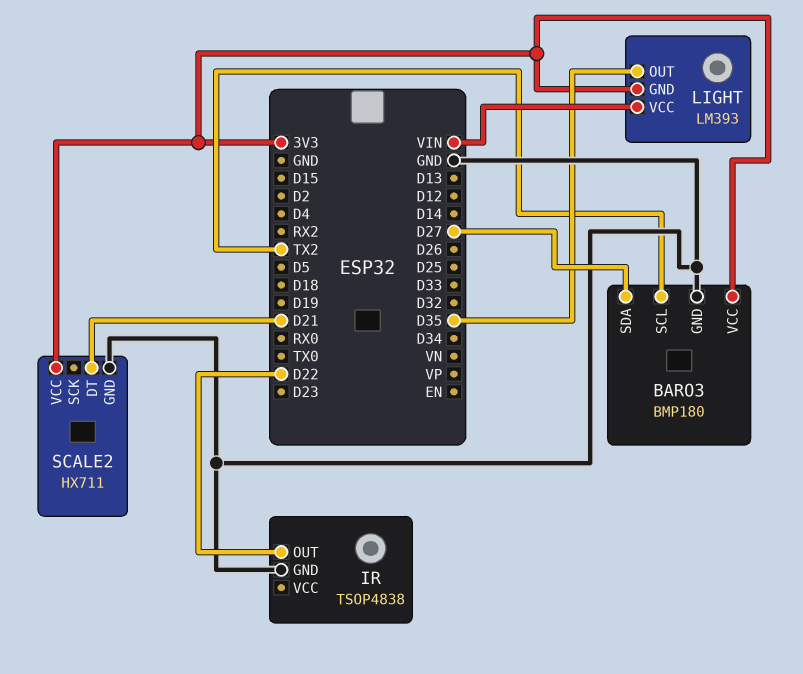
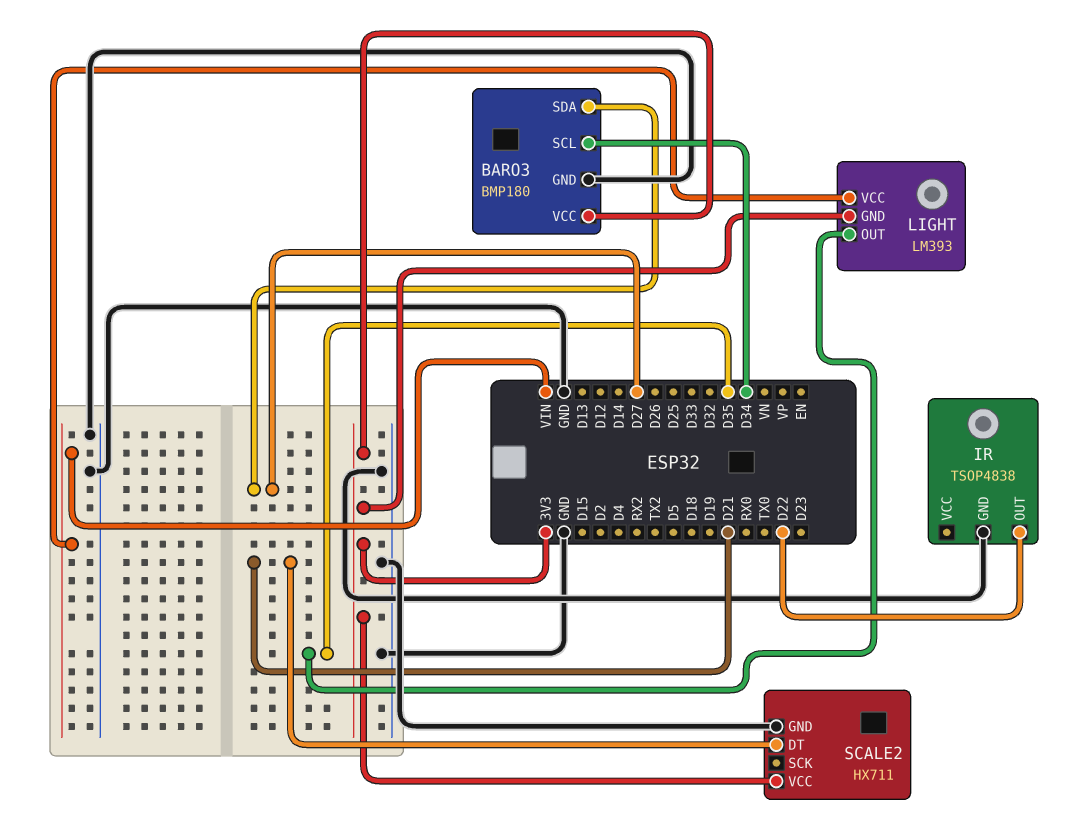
BARO3 pin SCL: TX2 -> D34

